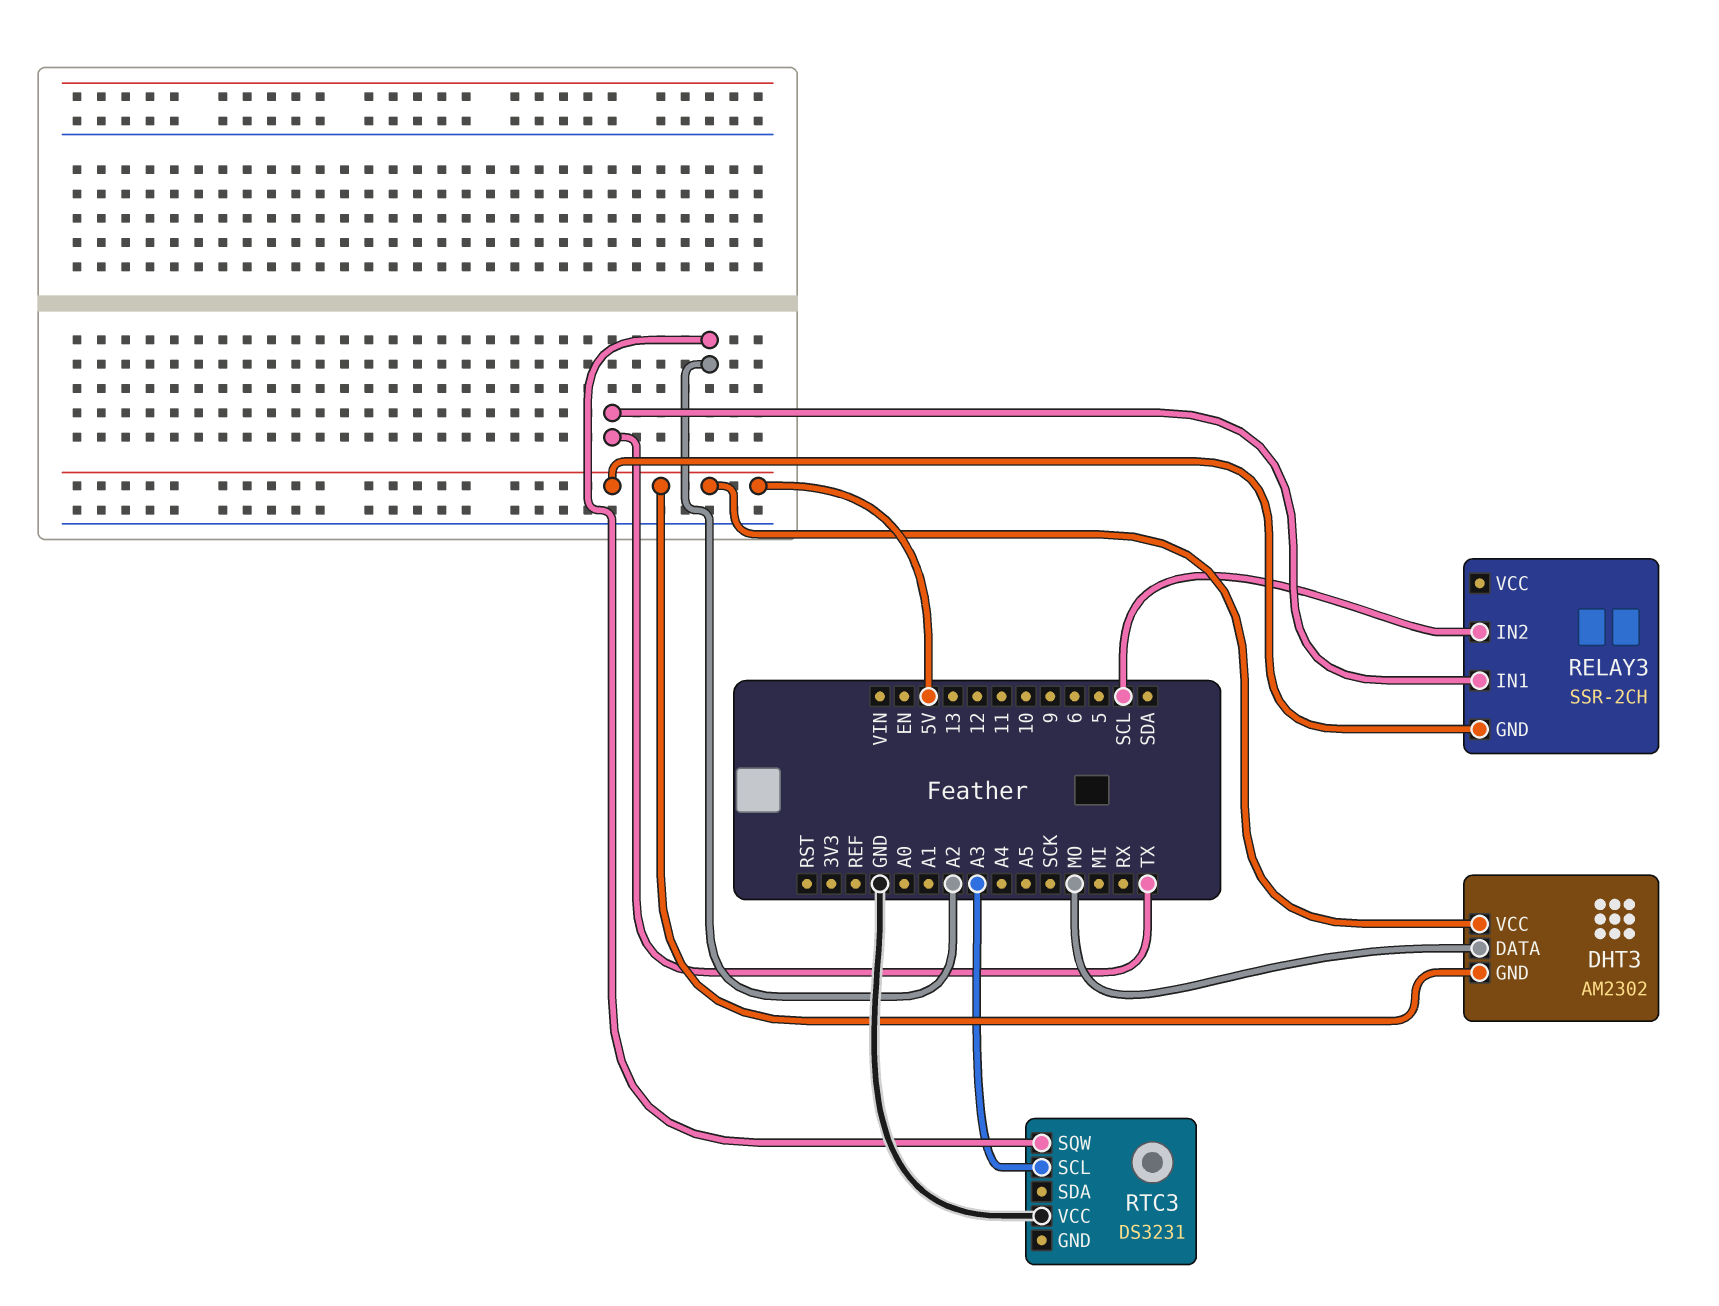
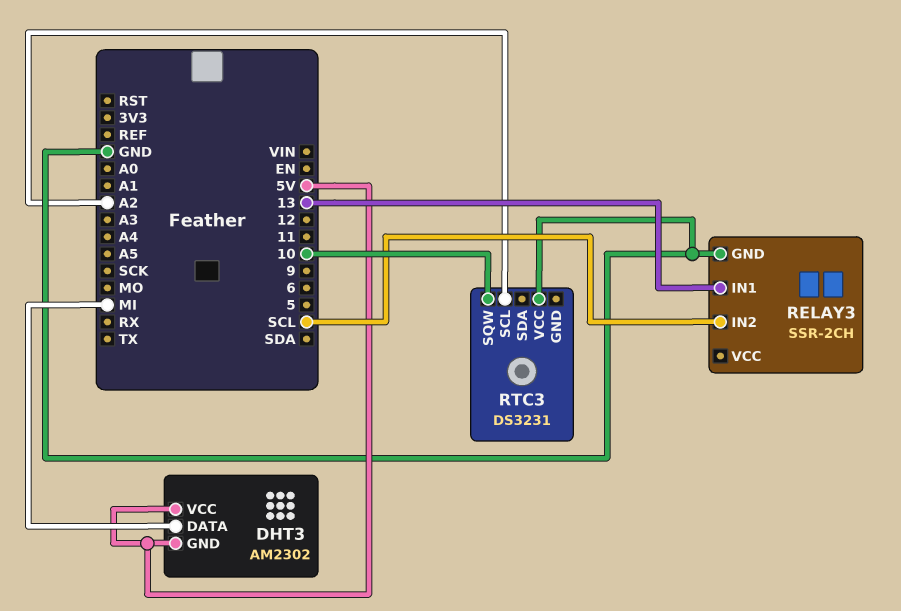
DHT3 pin DATA: MO -> MI
RELAY3 pin GND: 5V -> GND
RELAY3 pin IN1: TX -> 13
RTC3 pin SCL: A3 -> A2
RTC3 pin SQW: A2 -> 10

